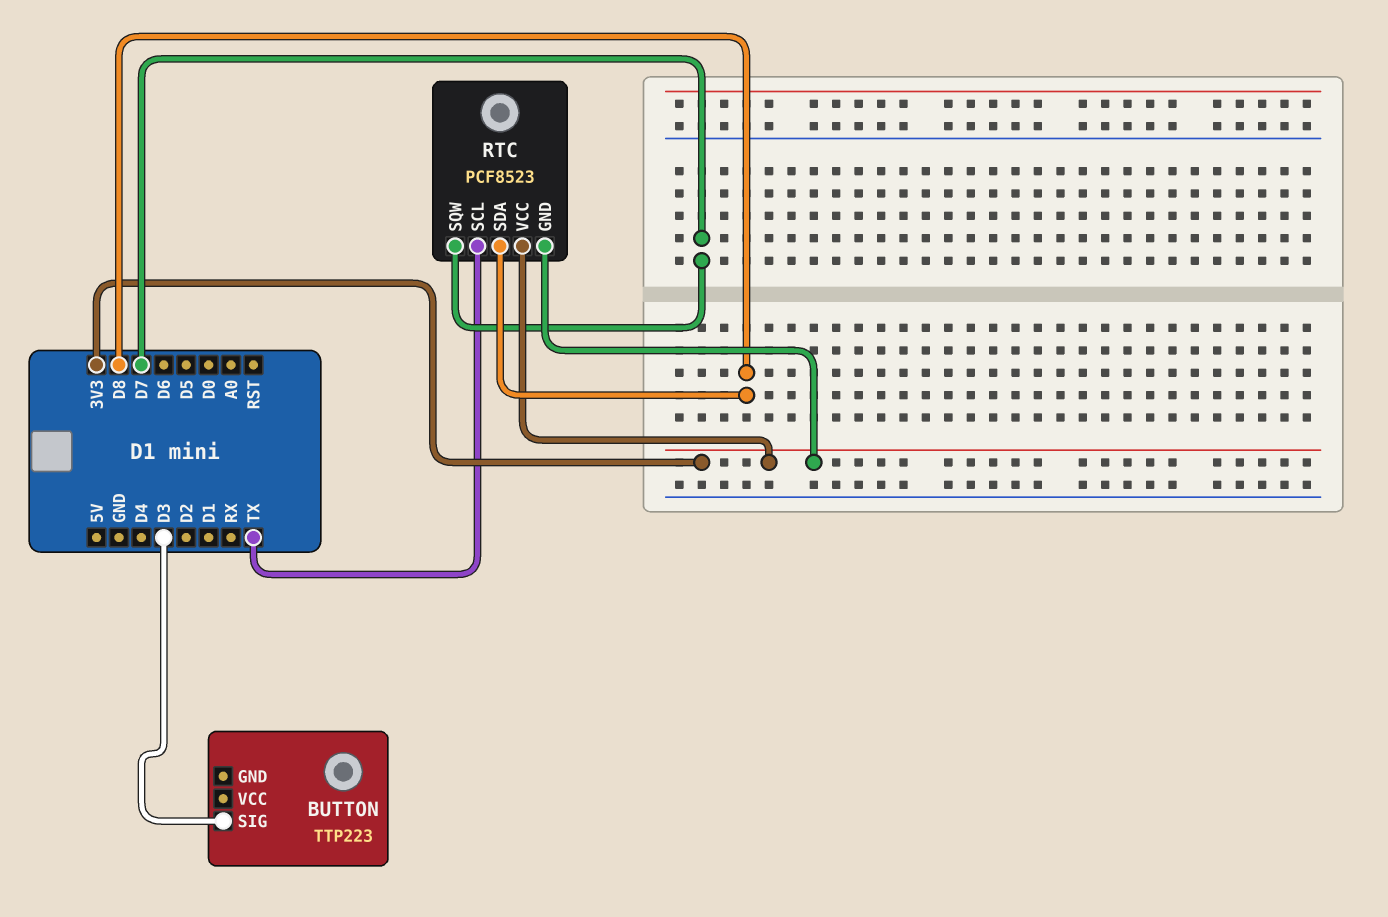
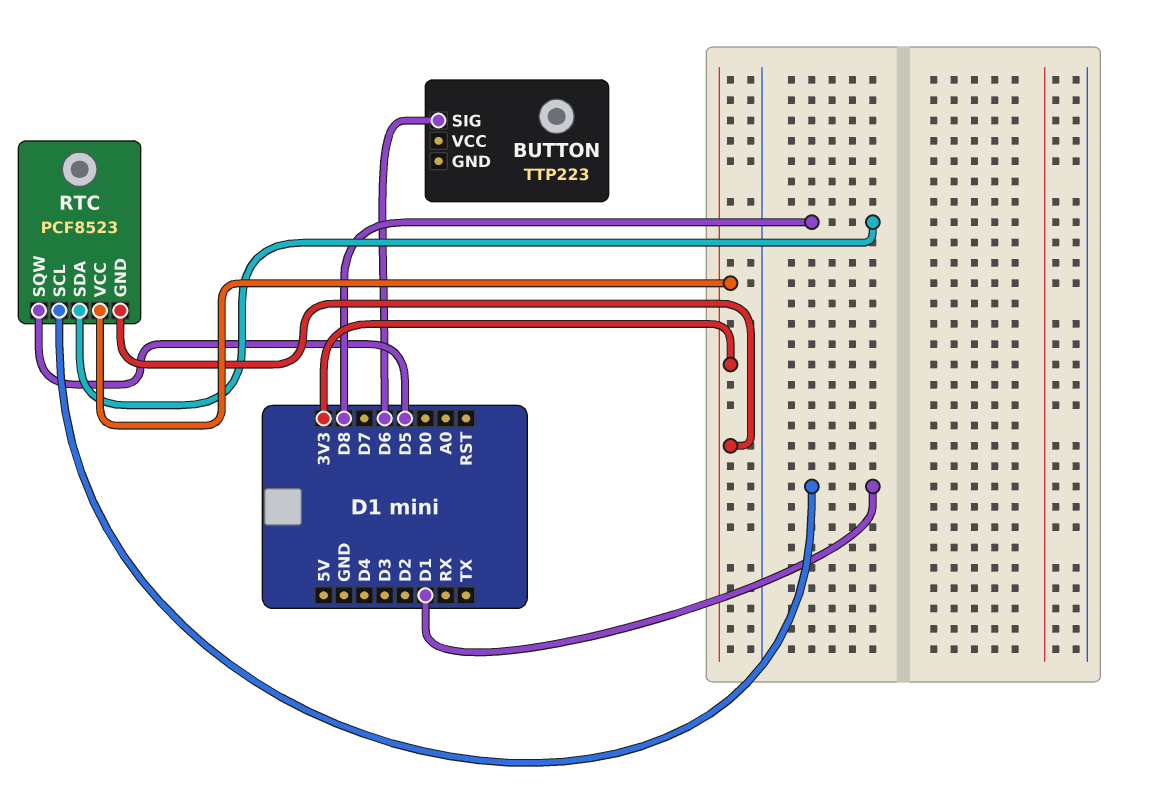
BUTTON pin SIG: D3 -> D6
RTC pin SCL: TX -> D1
RTC pin SQW: D7 -> D5

